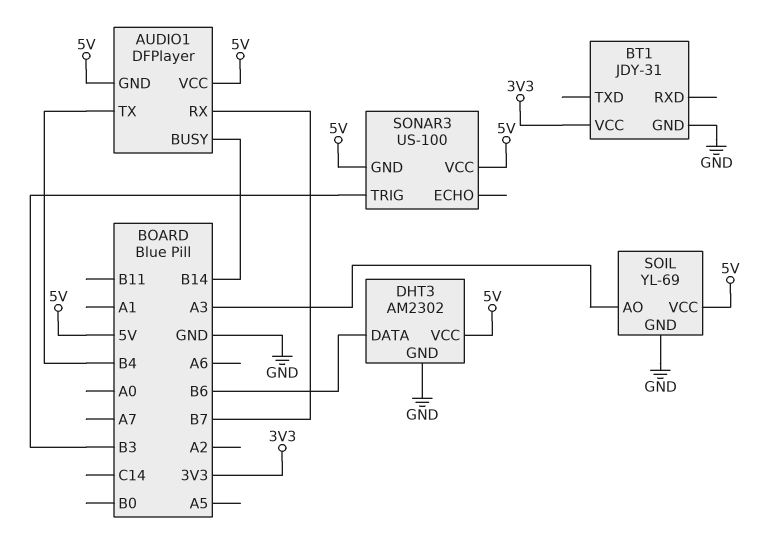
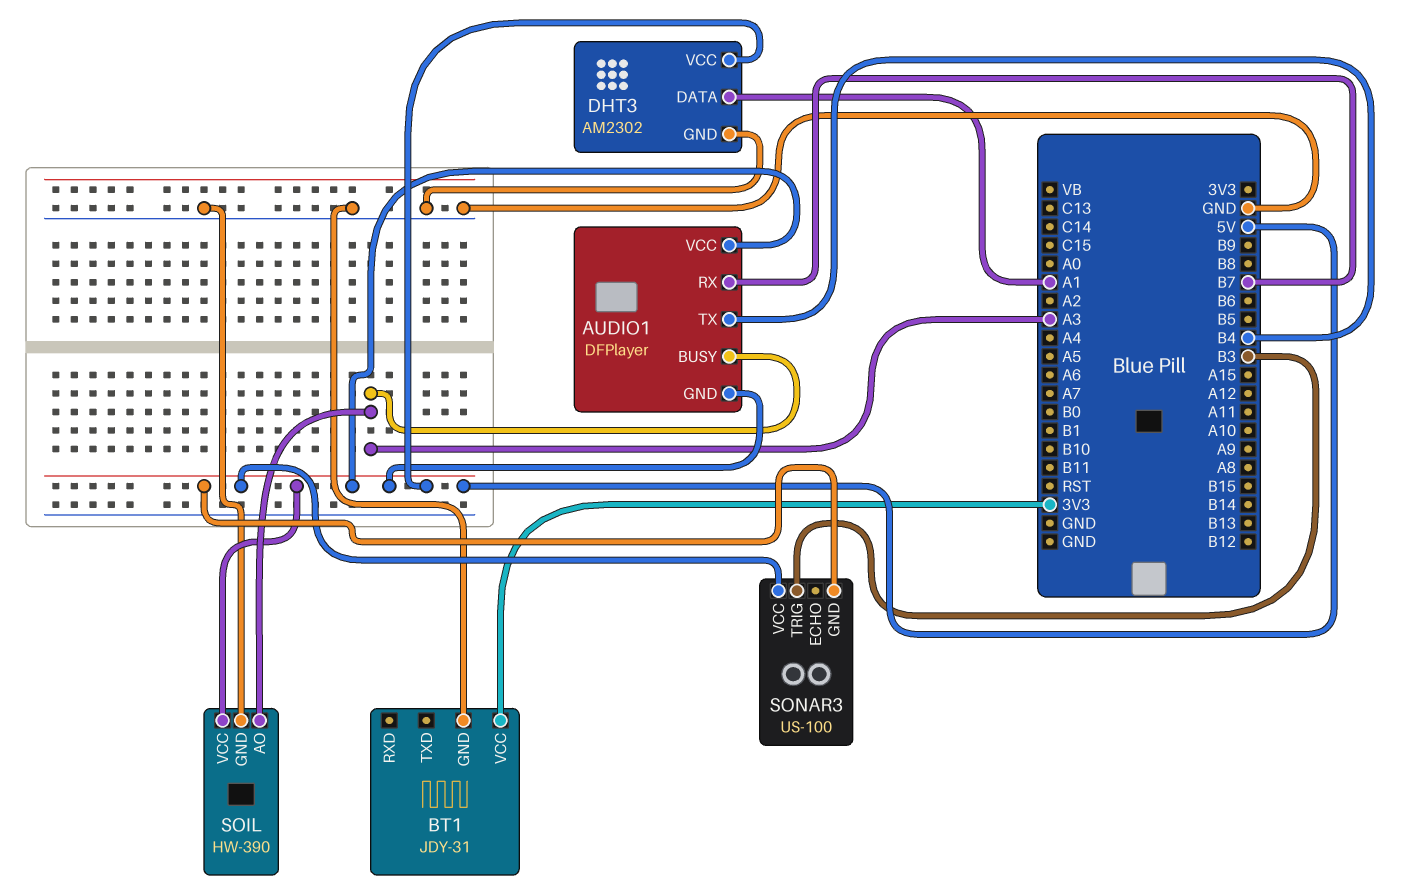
AUDIO1 pin BUSY: B14 -> A3
DHT3 pin DATA: B6 -> A1
SOIL: YL-69 -> HW-390

